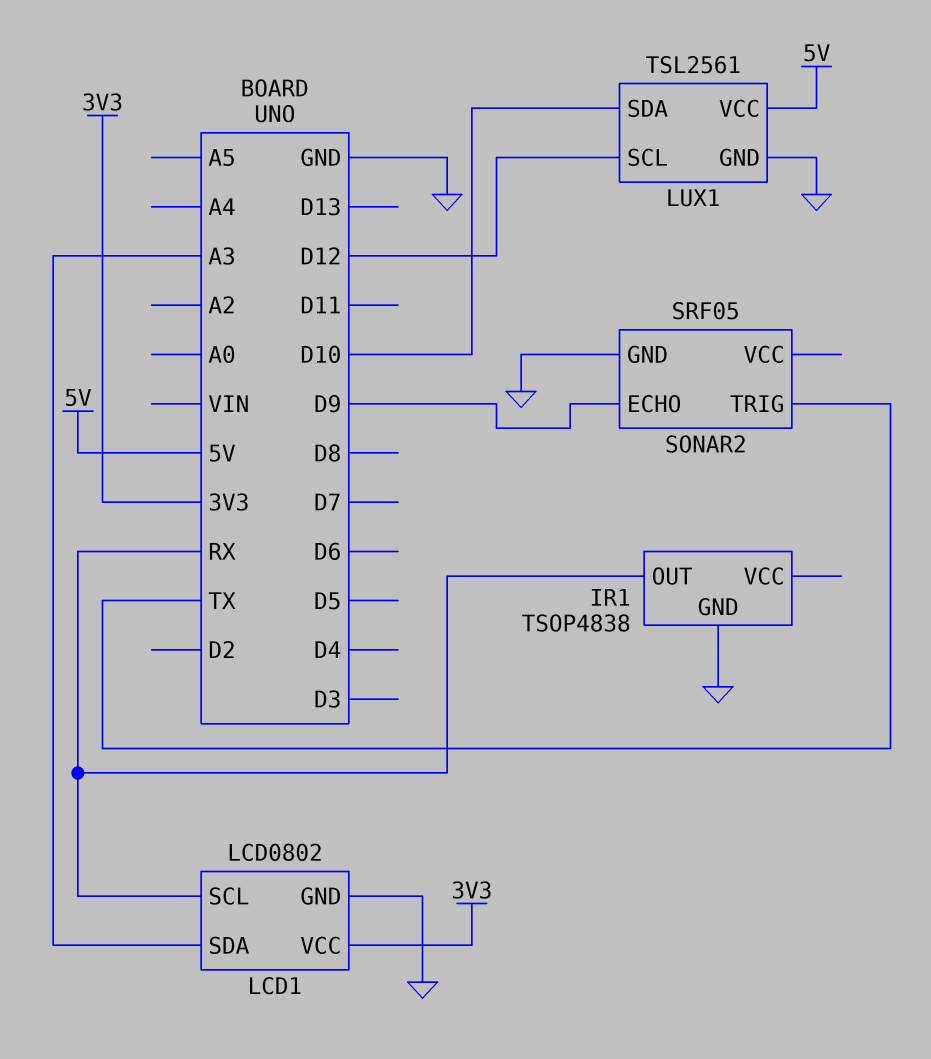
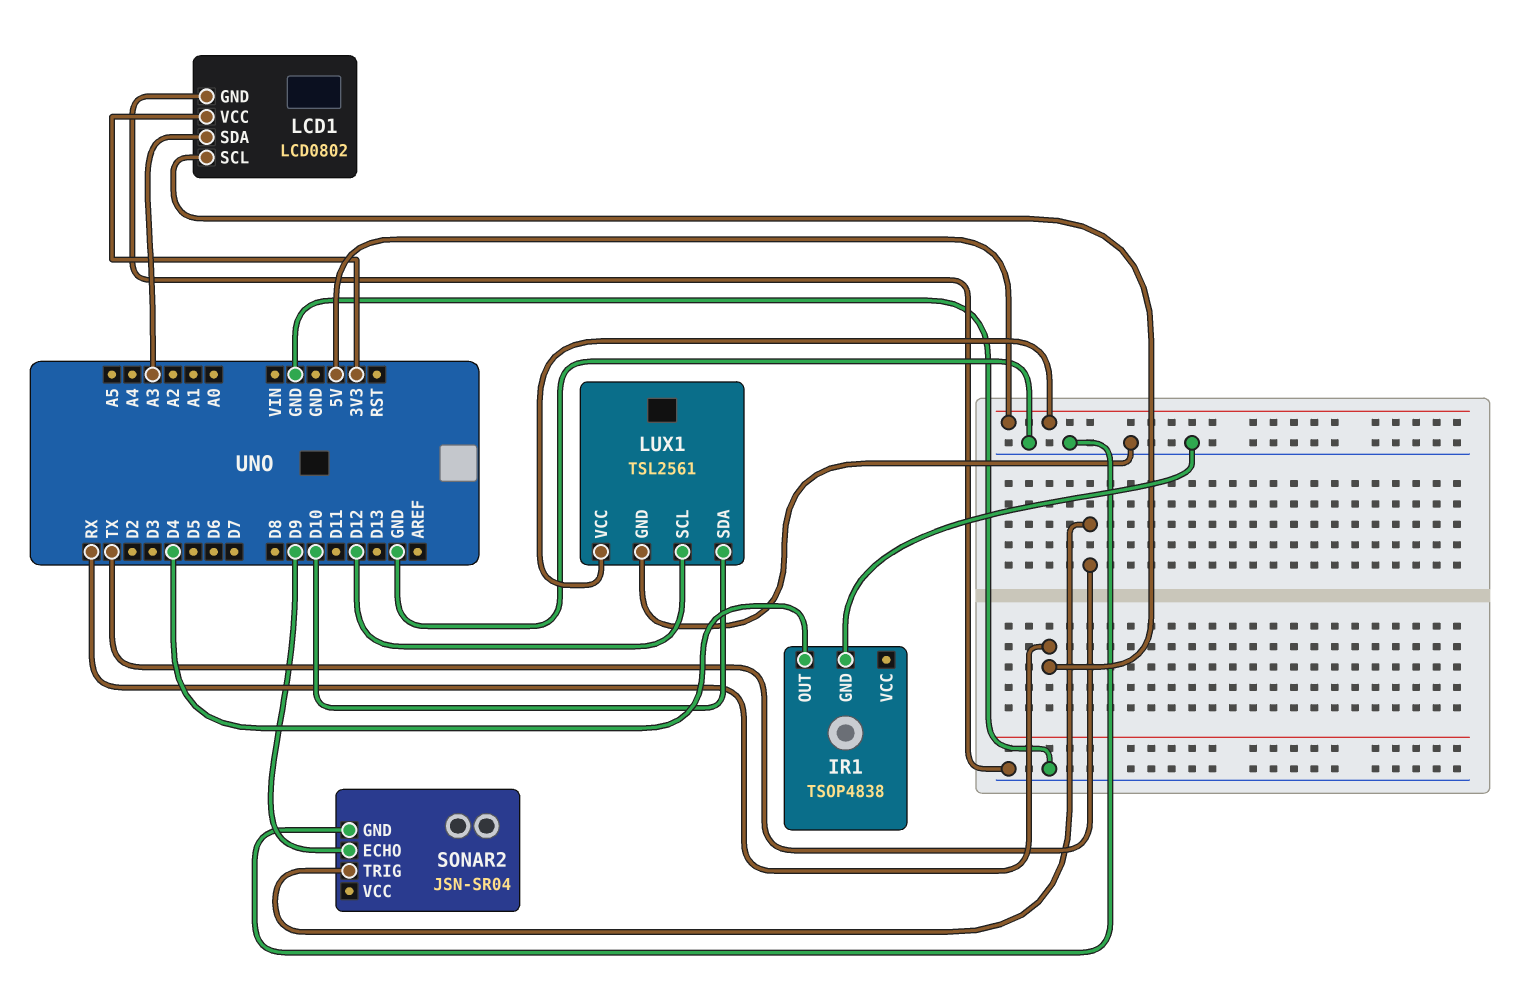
IR1 pin OUT: RX -> D4
SONAR2: SRF05 -> JSN-SR04

